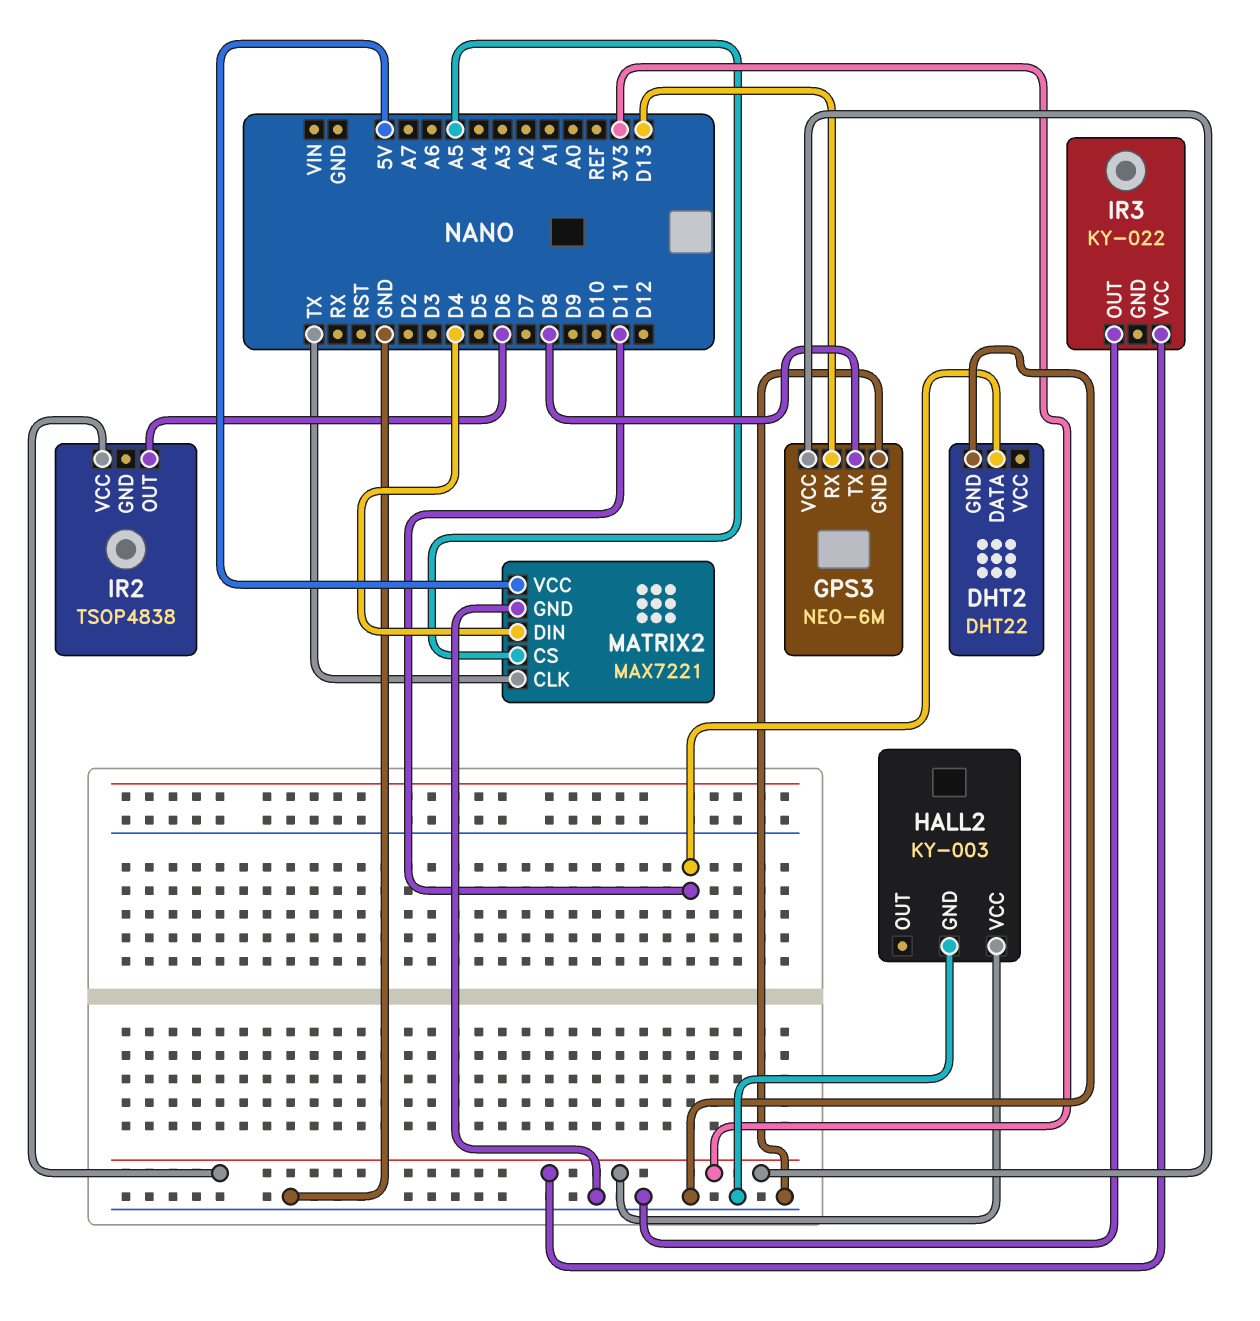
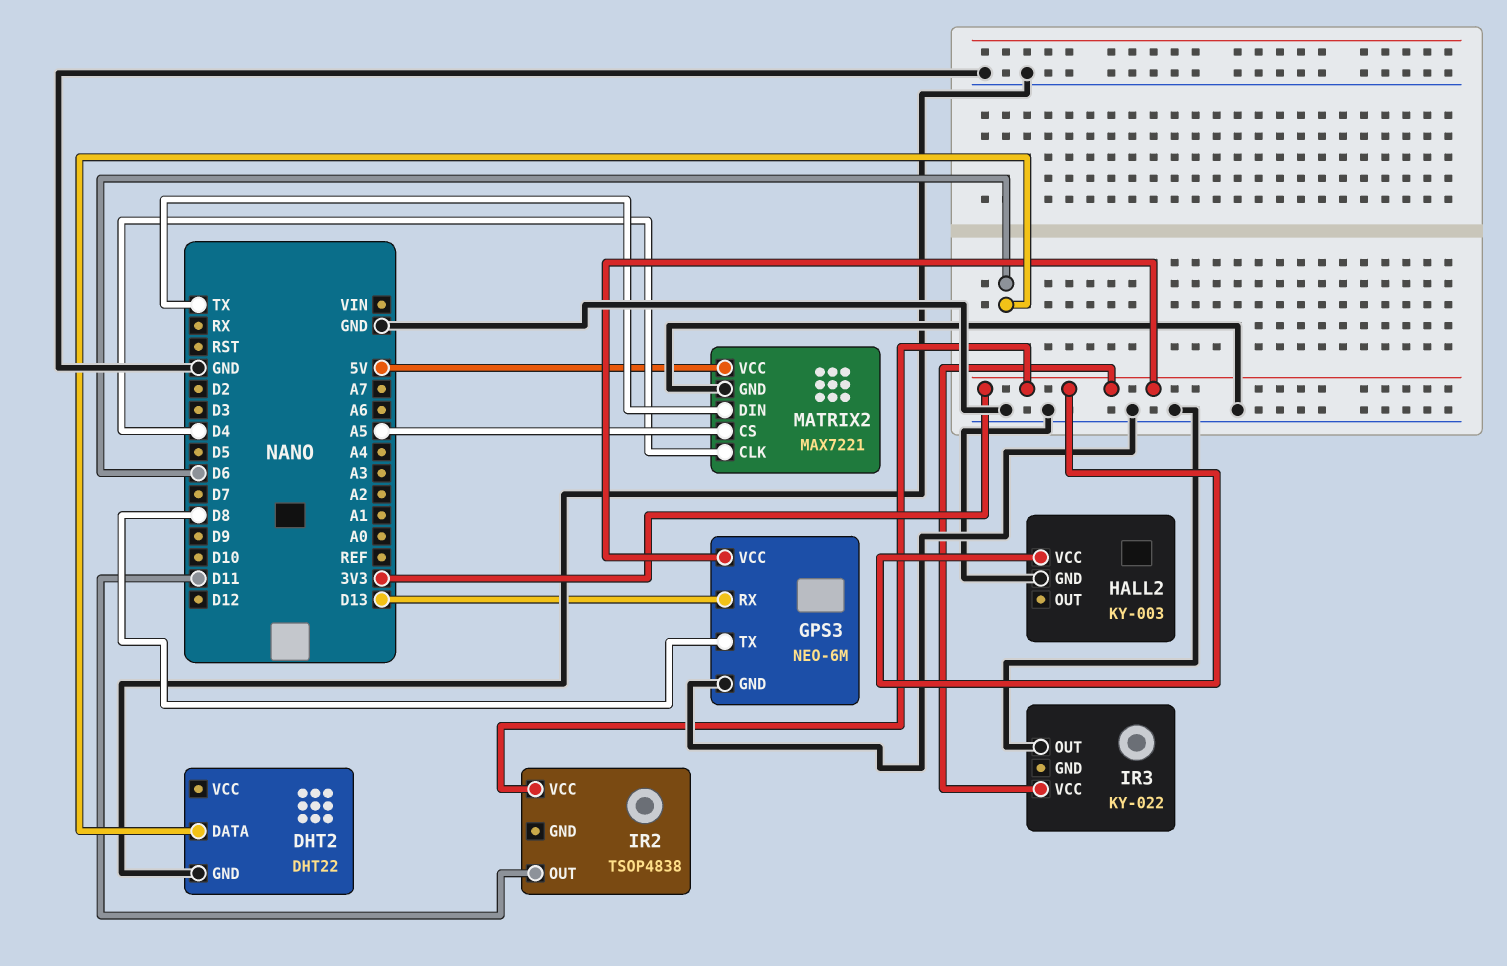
DHT2 pin DATA: D11 -> D6
IR2 pin OUT: D6 -> D11
MATRIX2 pin CLK: TX -> D4
MATRIX2 pin DIN: D4 -> TX

